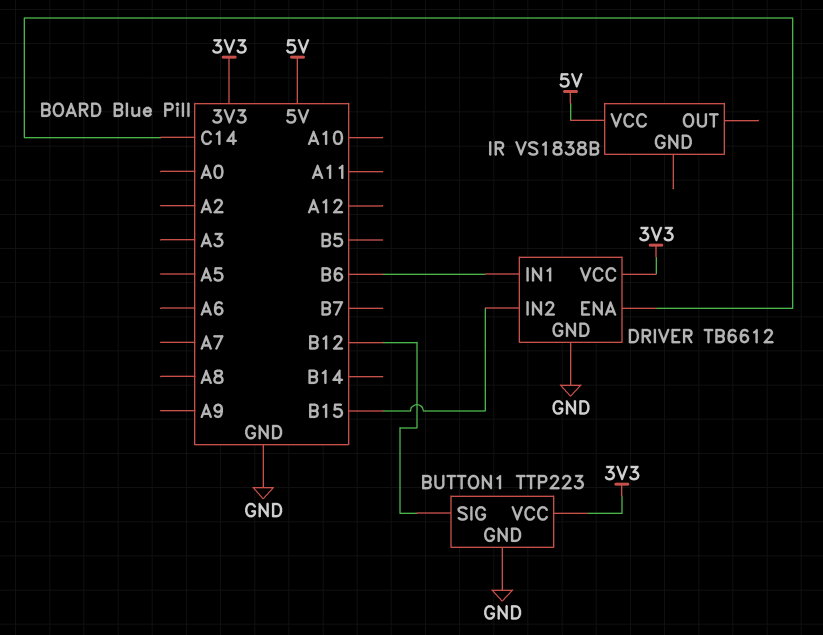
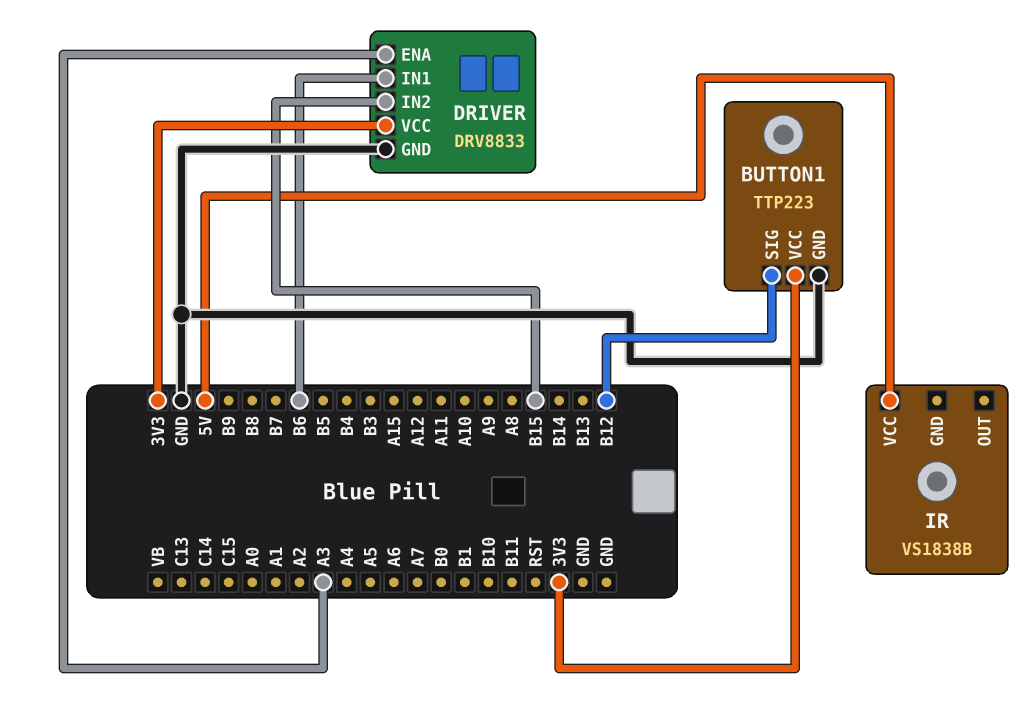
DRIVER: TB6612 -> DRV8833
DRIVER pin ENA: C14 -> A3

